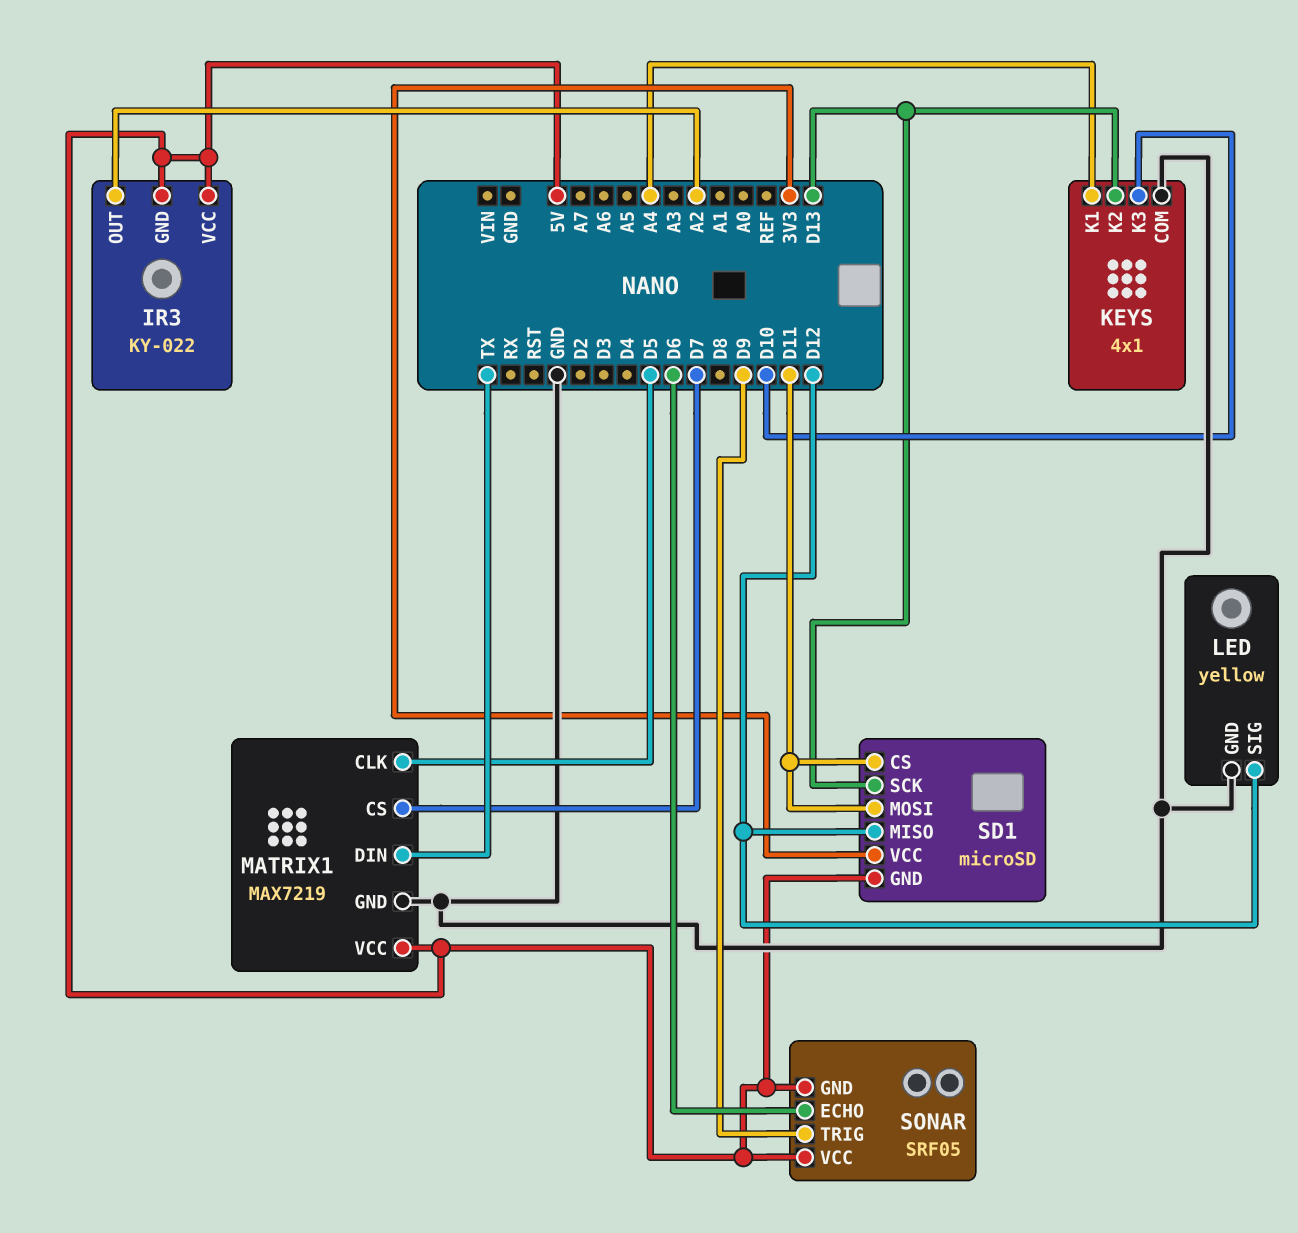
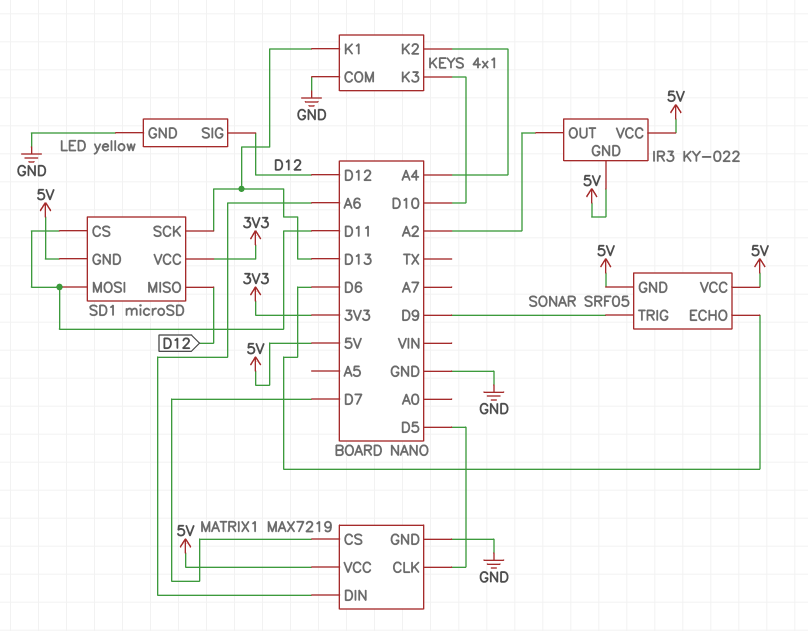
KEYS pin K1: A4 -> D13
KEYS pin K2: D13 -> A4
MATRIX1 pin DIN: TX -> A6

